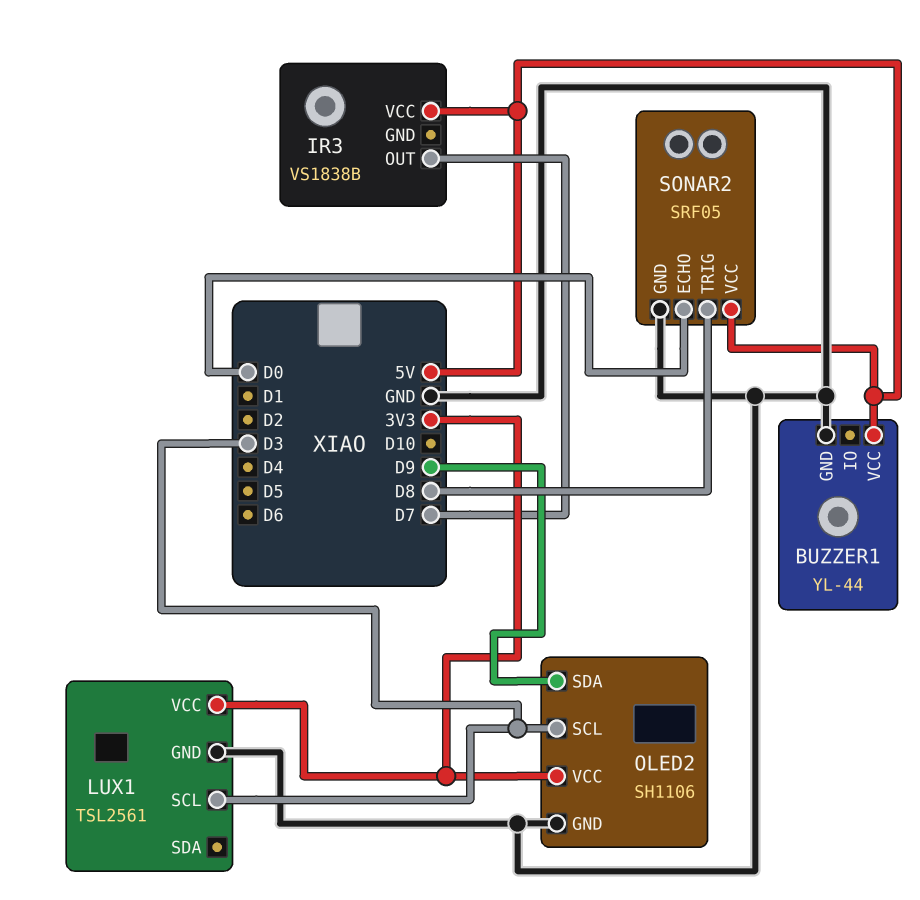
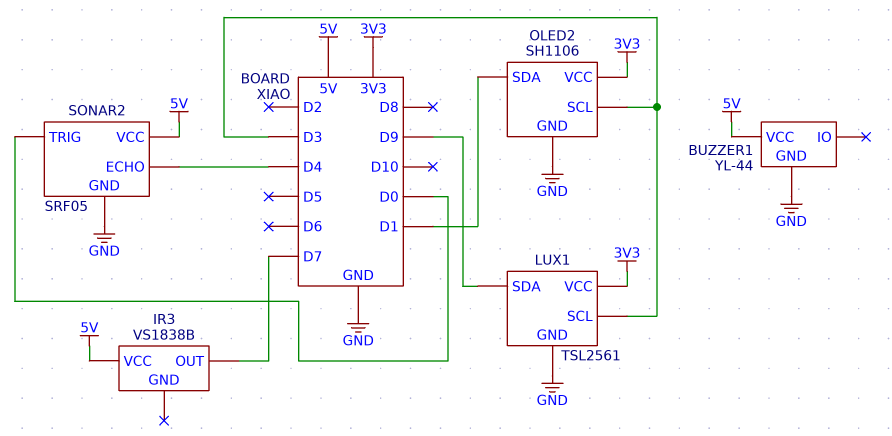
LUX1 pin SDA: none -> D9
OLED2 pin SDA: D9 -> D1
SONAR2 pin ECHO: D0 -> D4
SONAR2 pin TRIG: D8 -> D0

